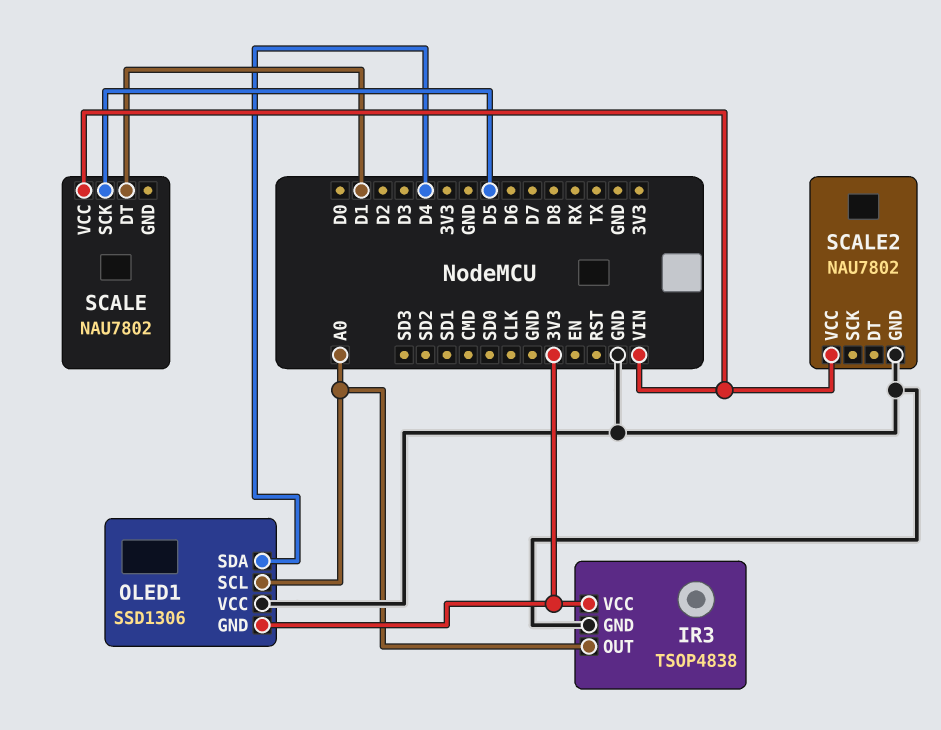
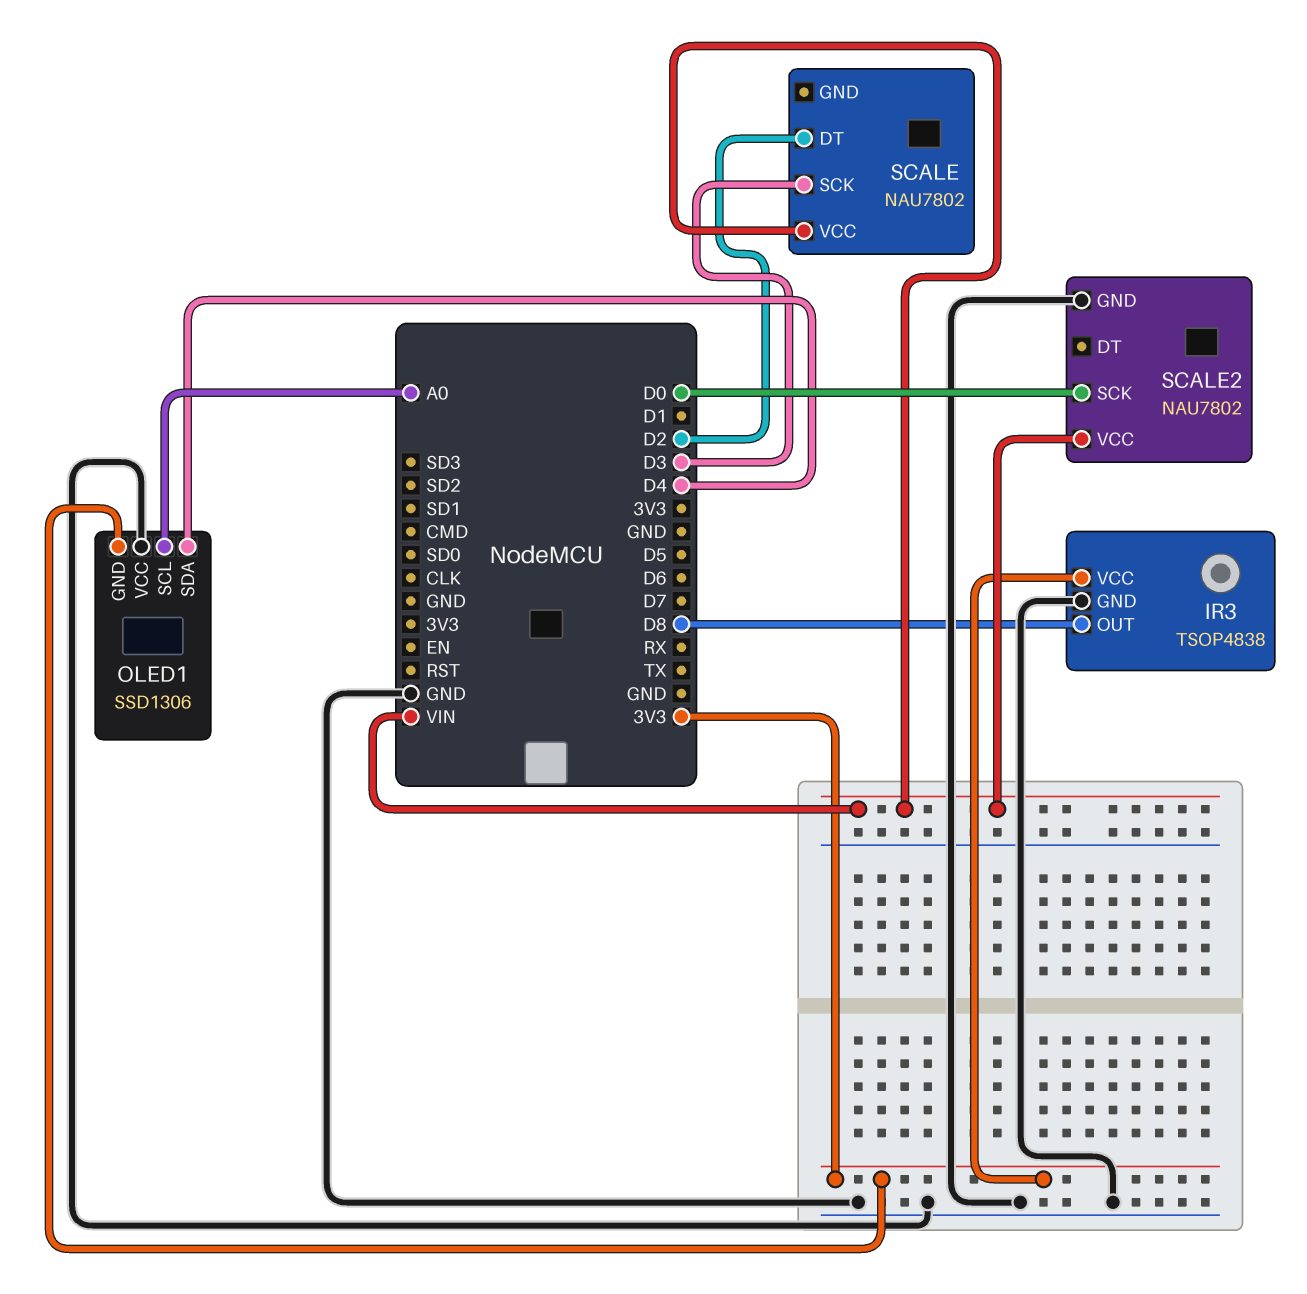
IR3 pin OUT: A0 -> D8
SCALE pin DT: D1 -> D2
SCALE pin SCK: D5 -> D3
SCALE2 pin SCK: none -> D0

